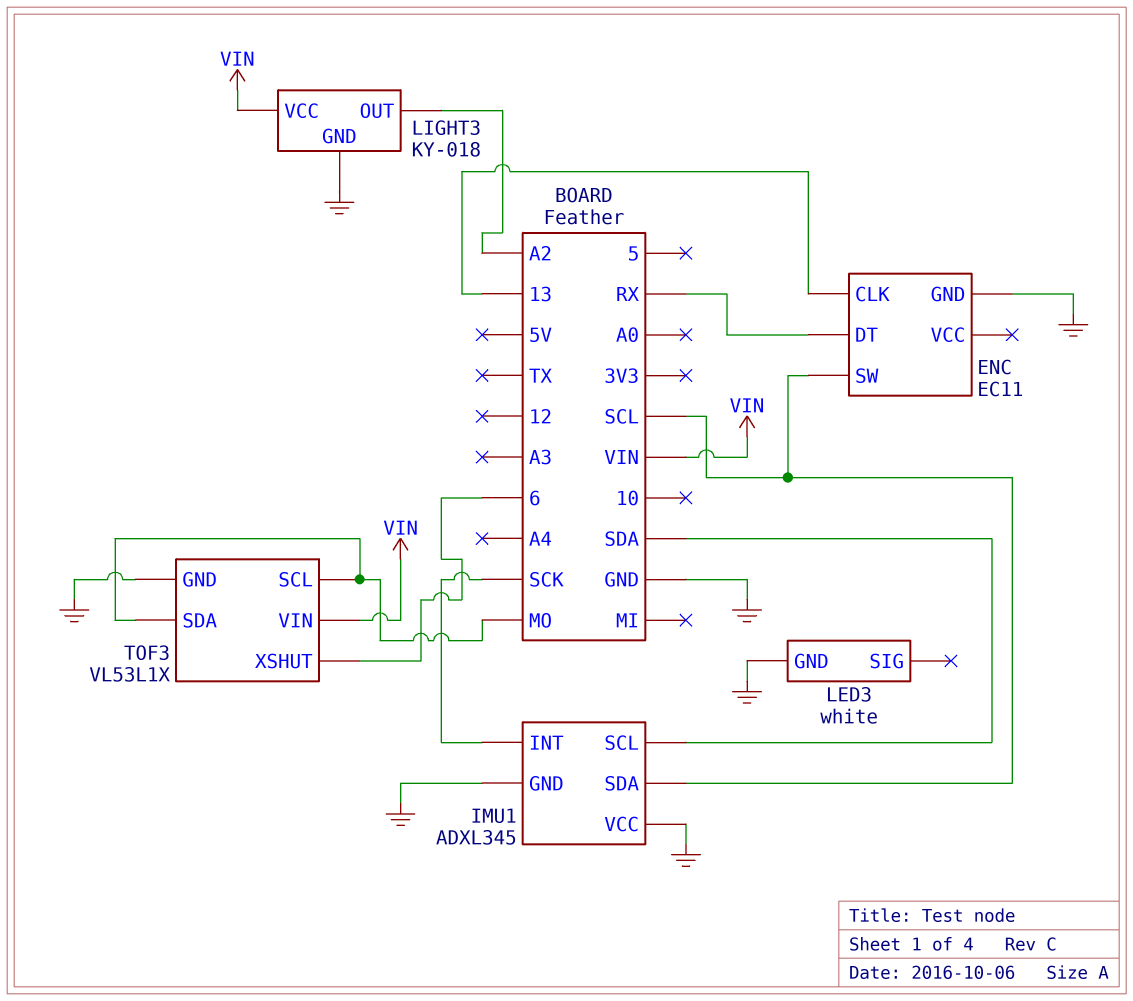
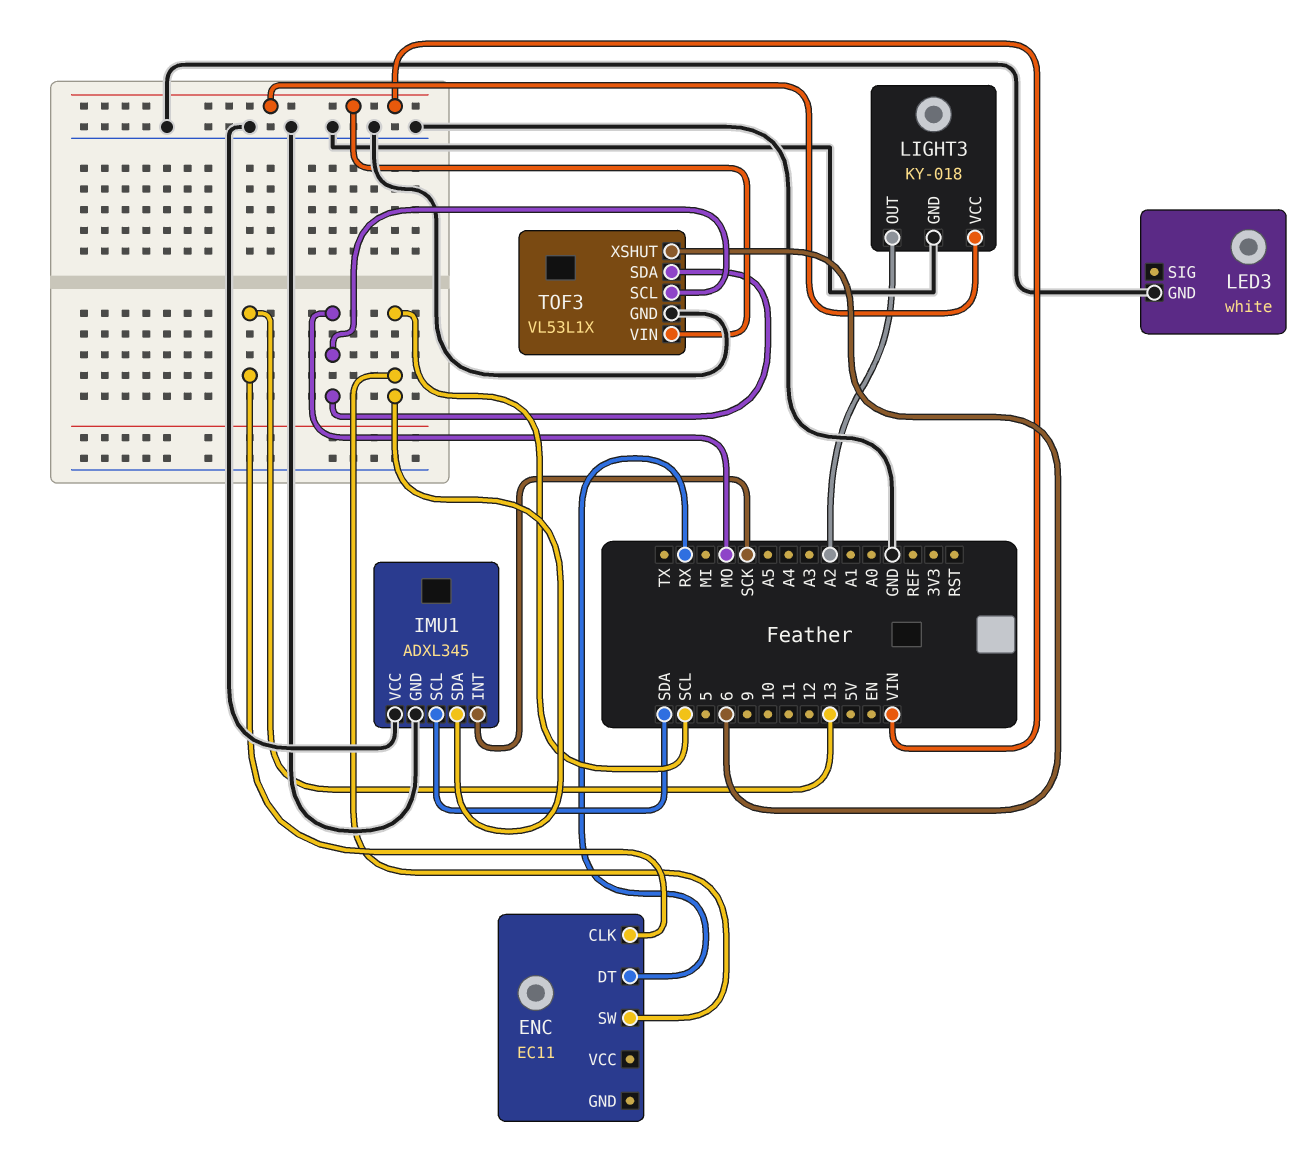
ENC pin GND: GND -> none

